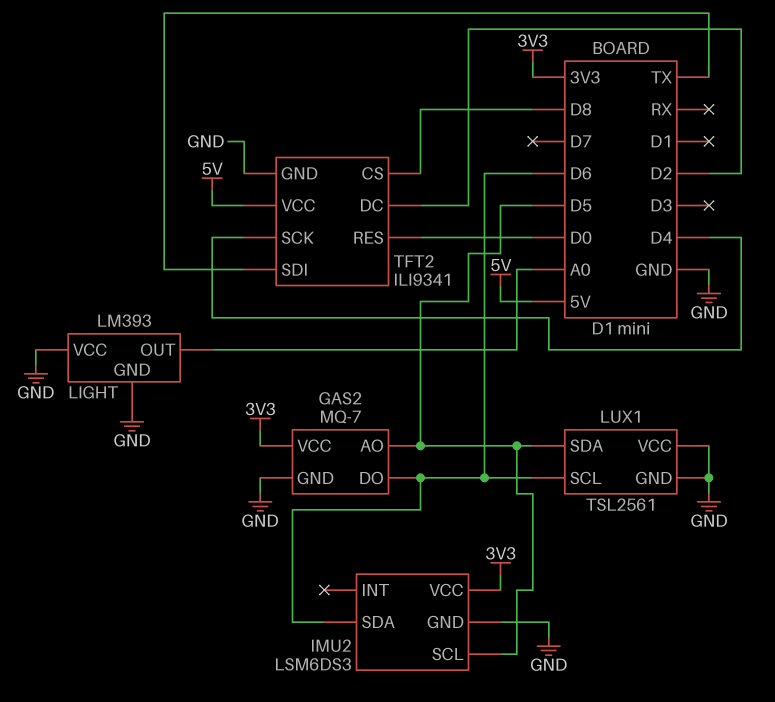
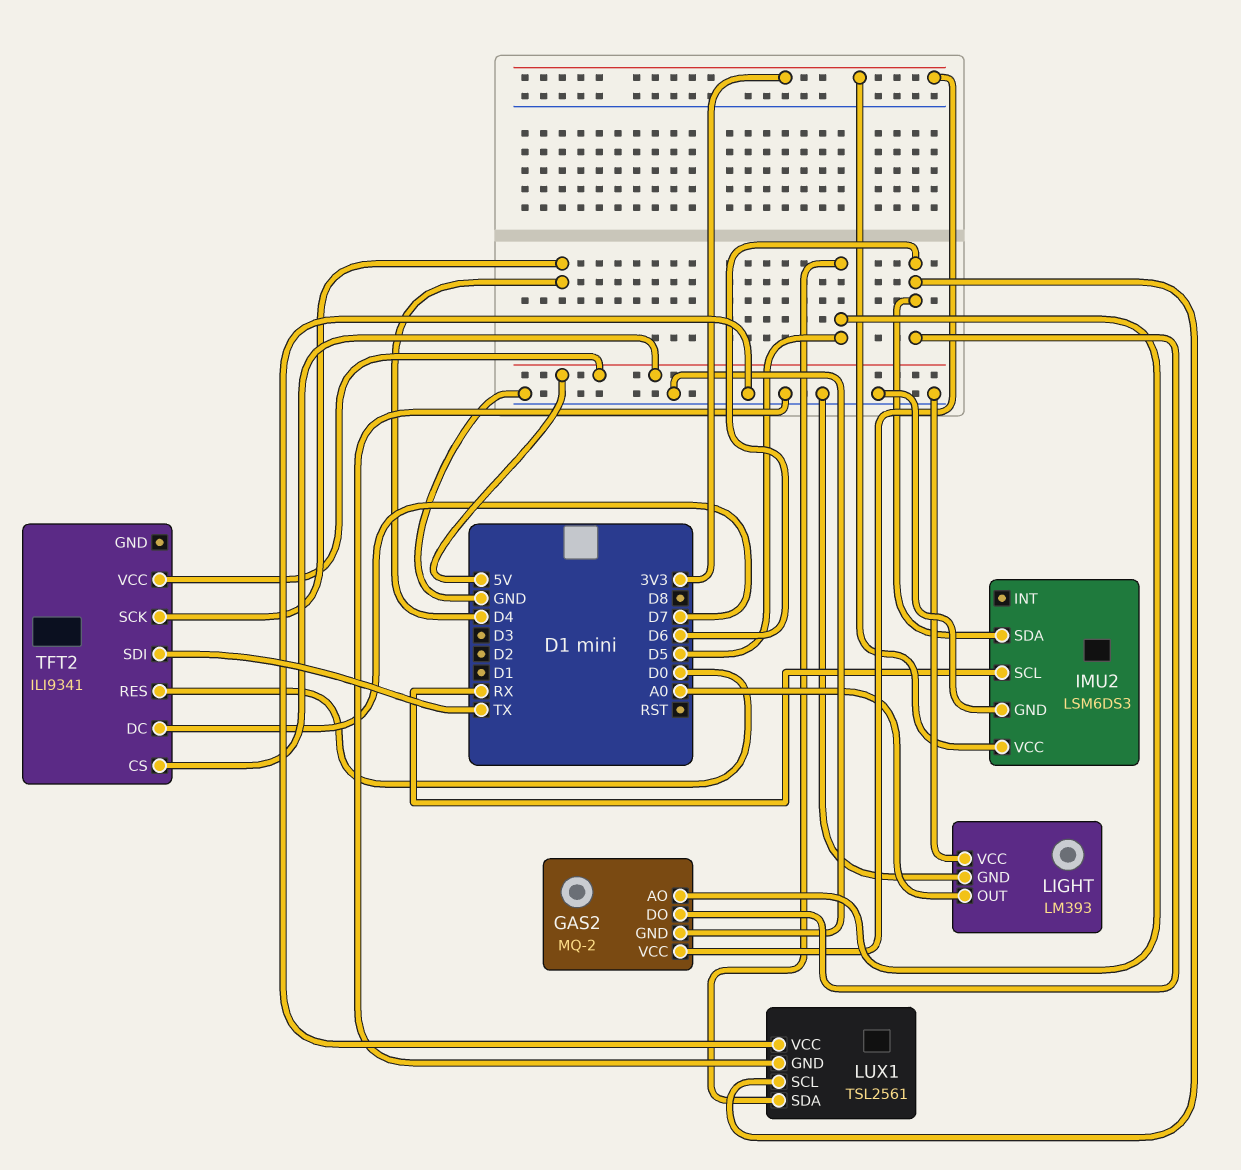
GAS2: MQ-7 -> MQ-2
IMU2 pin SCL: D5 -> RX
TFT2 pin CS: D8 -> 5V
TFT2 pin DC: D2 -> D7
TFT2 pin GND: GND -> none

